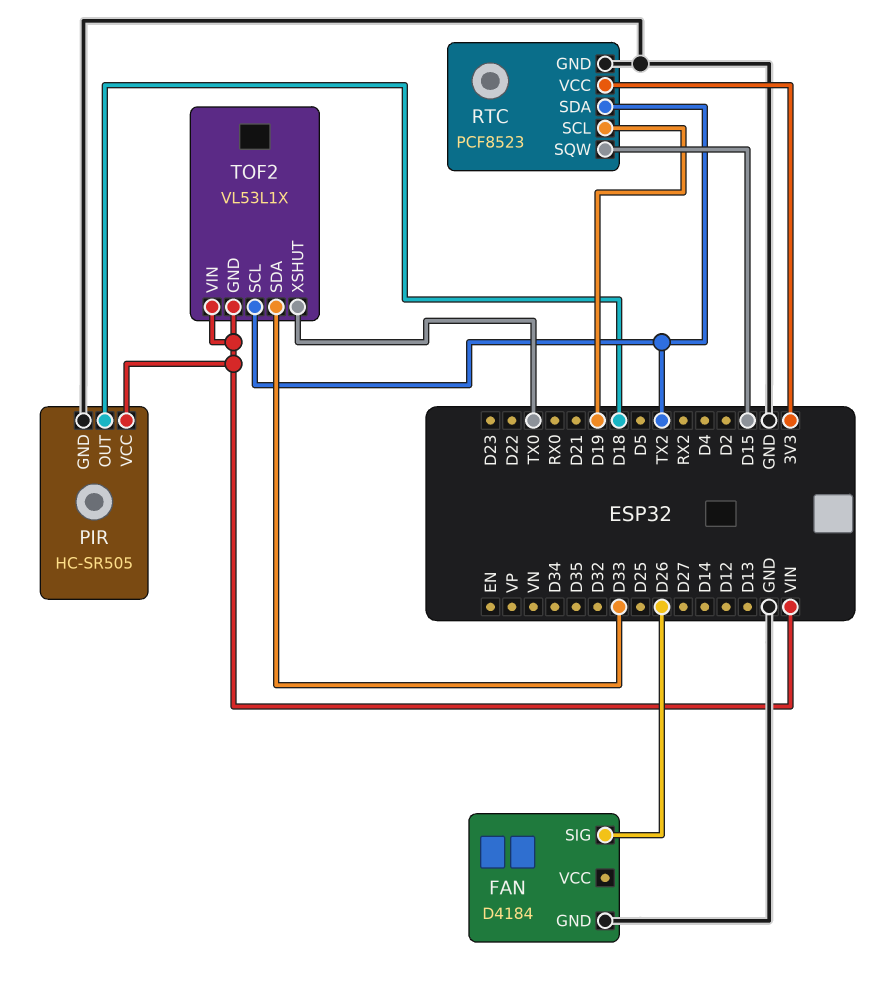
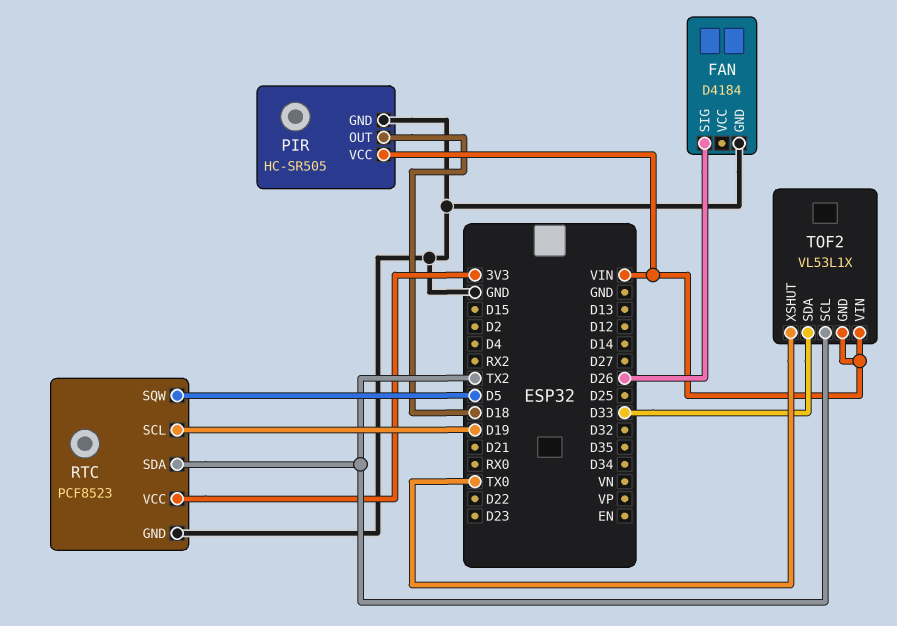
RTC pin SQW: D15 -> D5

